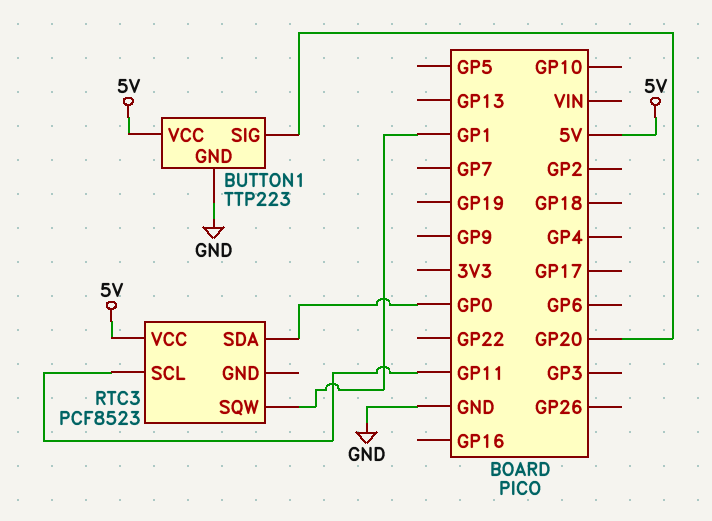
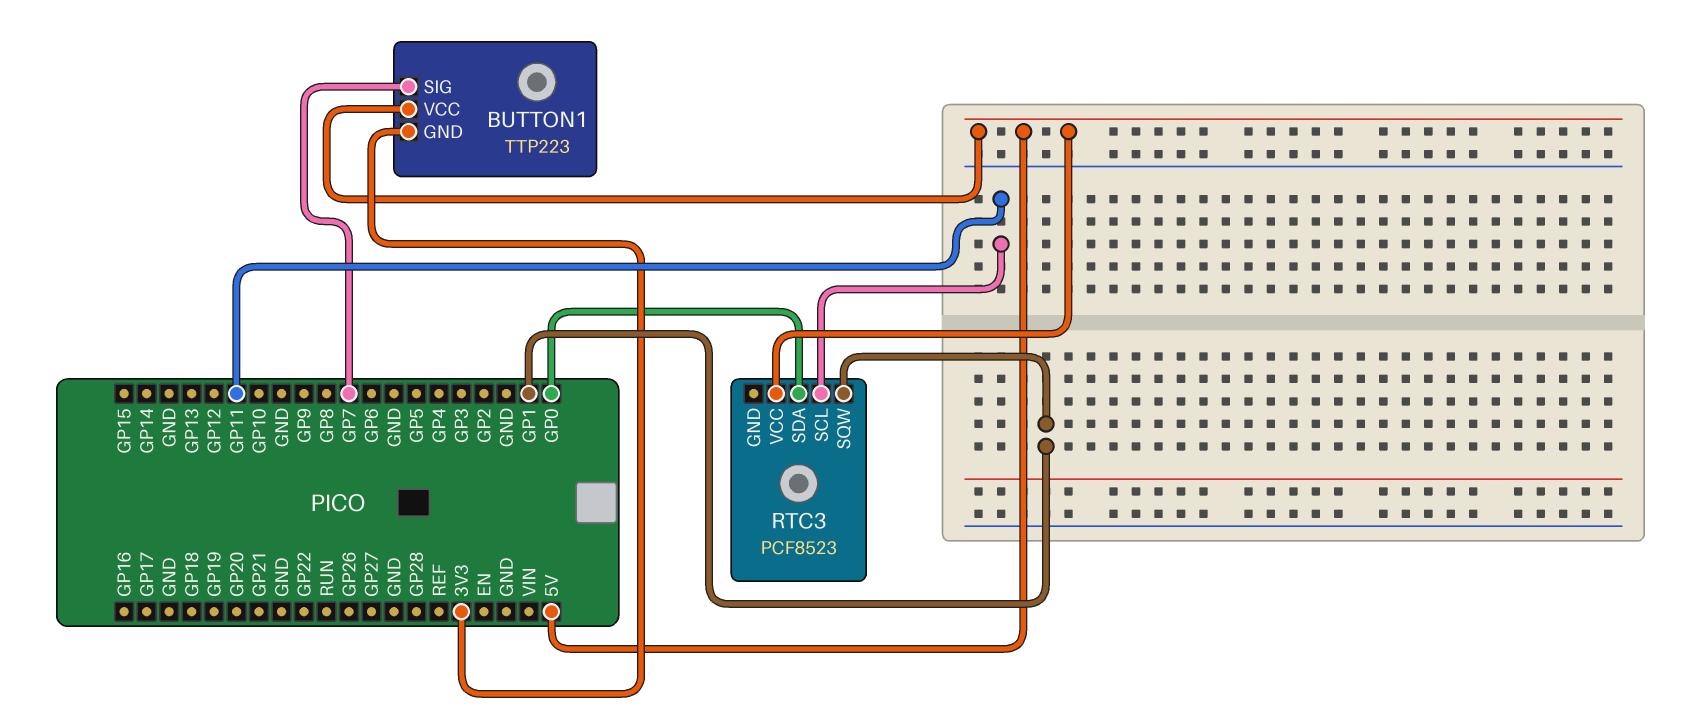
BUTTON1 pin GND: GND -> 3V3
BUTTON1 pin SIG: GP20 -> GP7

